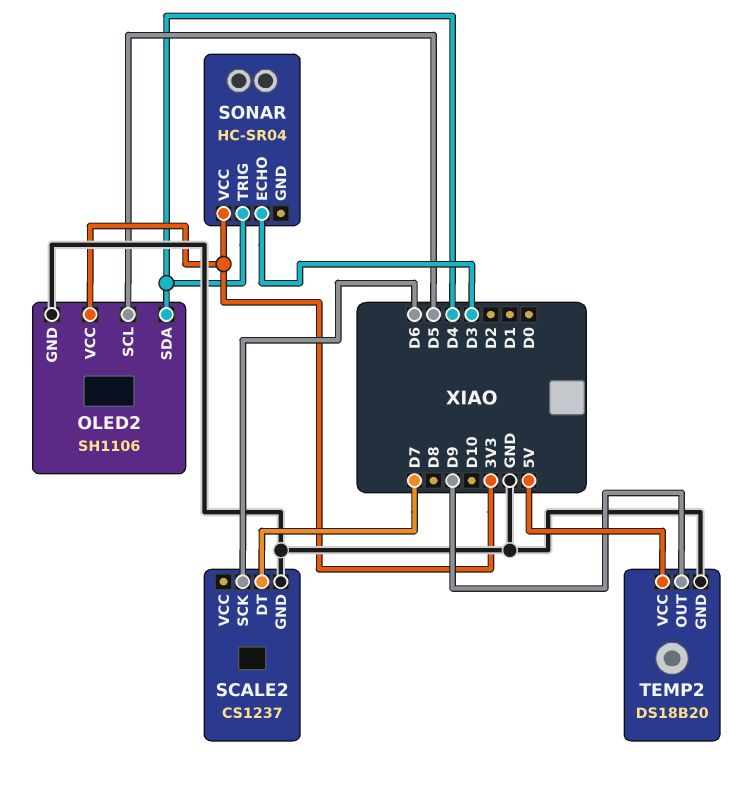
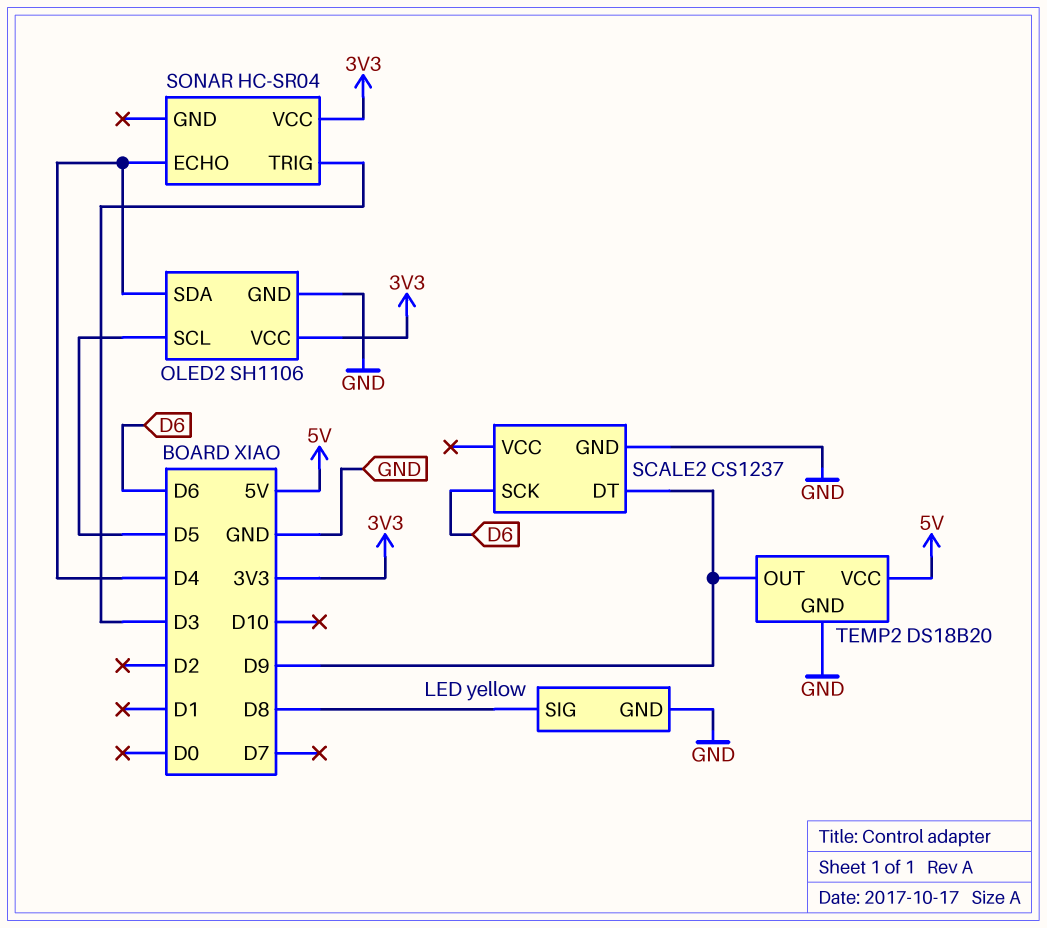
LED: none -> yellow
LED pin GND: none -> GND
LED pin SIG: none -> D8
SCALE2 pin DT: D7 -> D9
SONAR pin ECHO: D3 -> D4
SONAR pin TRIG: D4 -> D3

